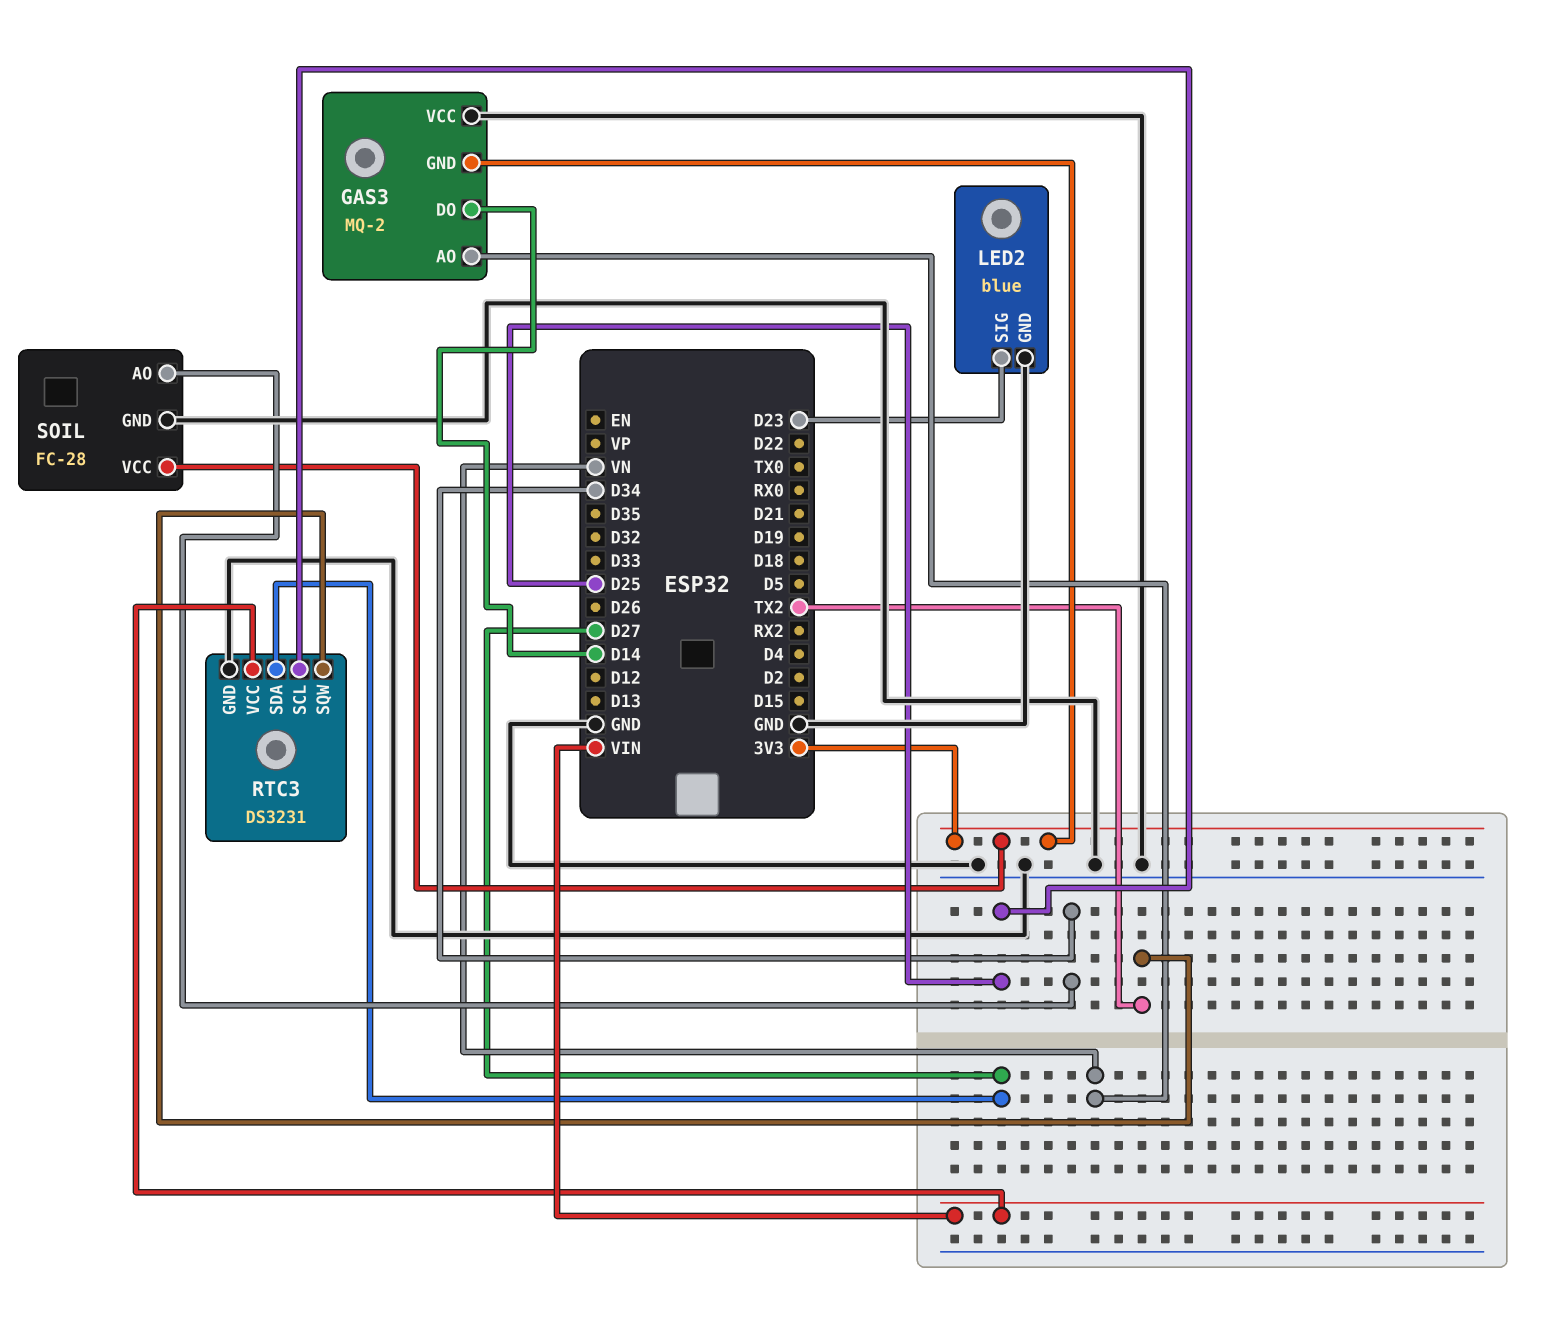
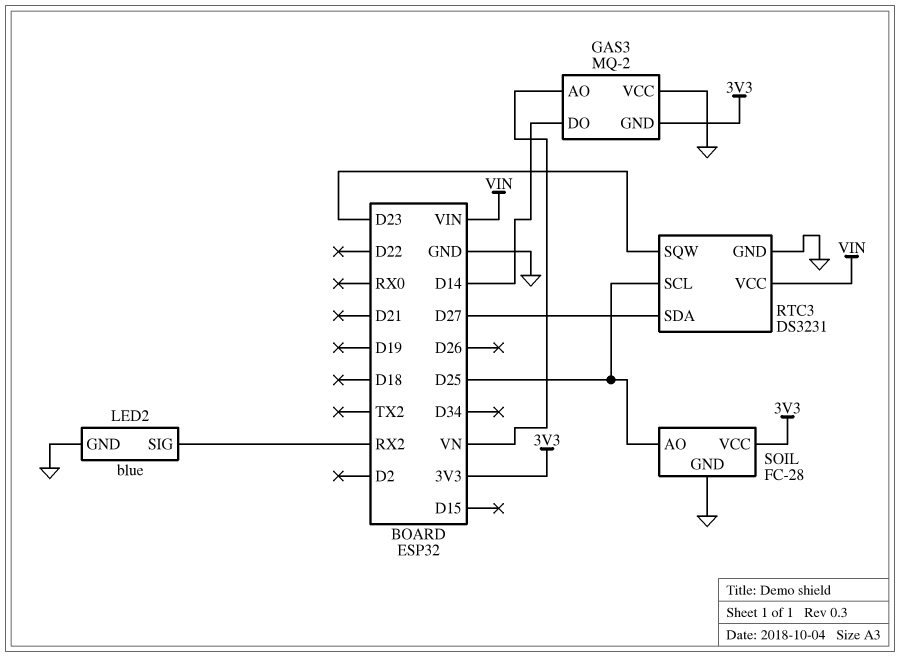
LED2 pin SIG: D23 -> RX2
RTC3 pin SQW: TX2 -> D23
SOIL pin AO: D34 -> D25

